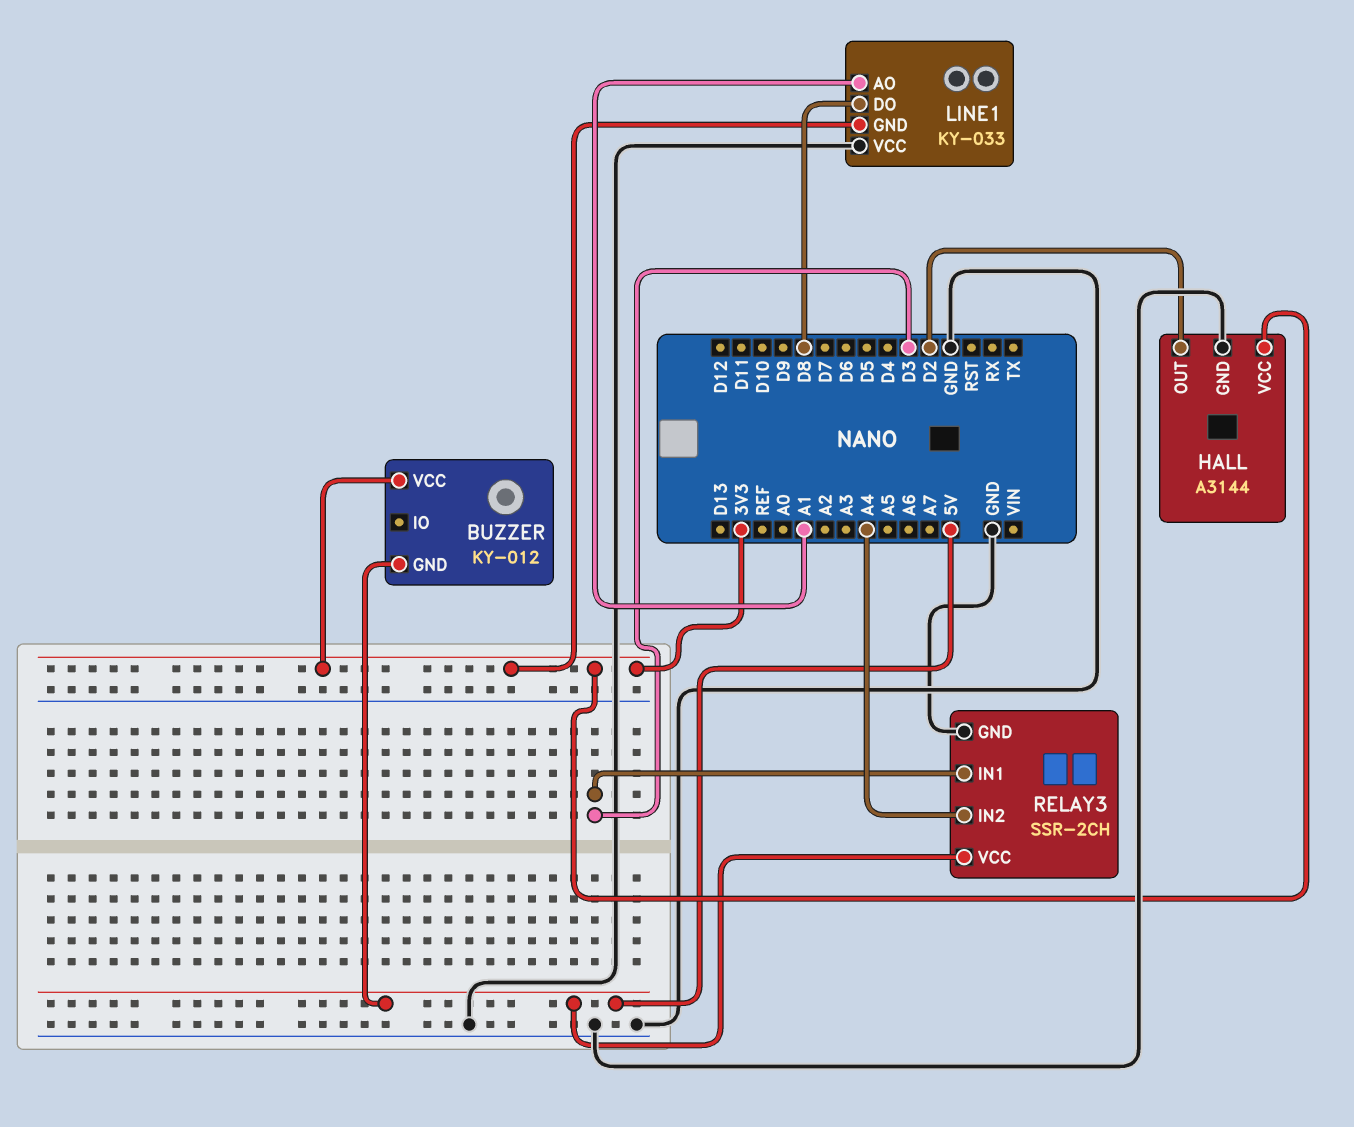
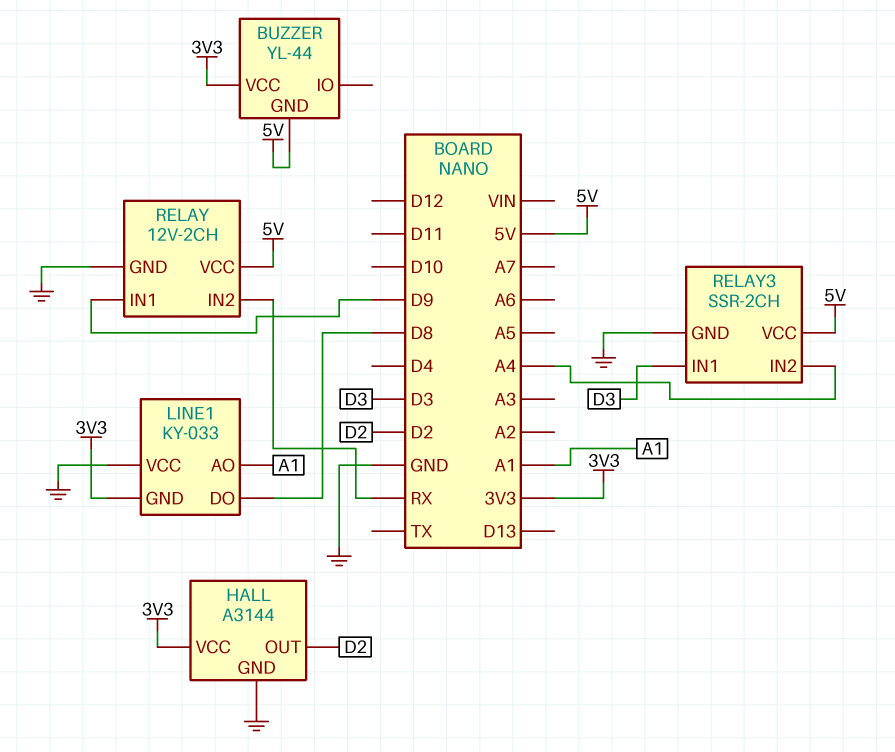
BUZZER: KY-012 -> YL-44
RELAY: none -> 12V-2CH
RELAY pin GND: none -> GND
RELAY pin IN1: none -> D9
RELAY pin IN2: none -> RX
RELAY pin VCC: none -> 5V

